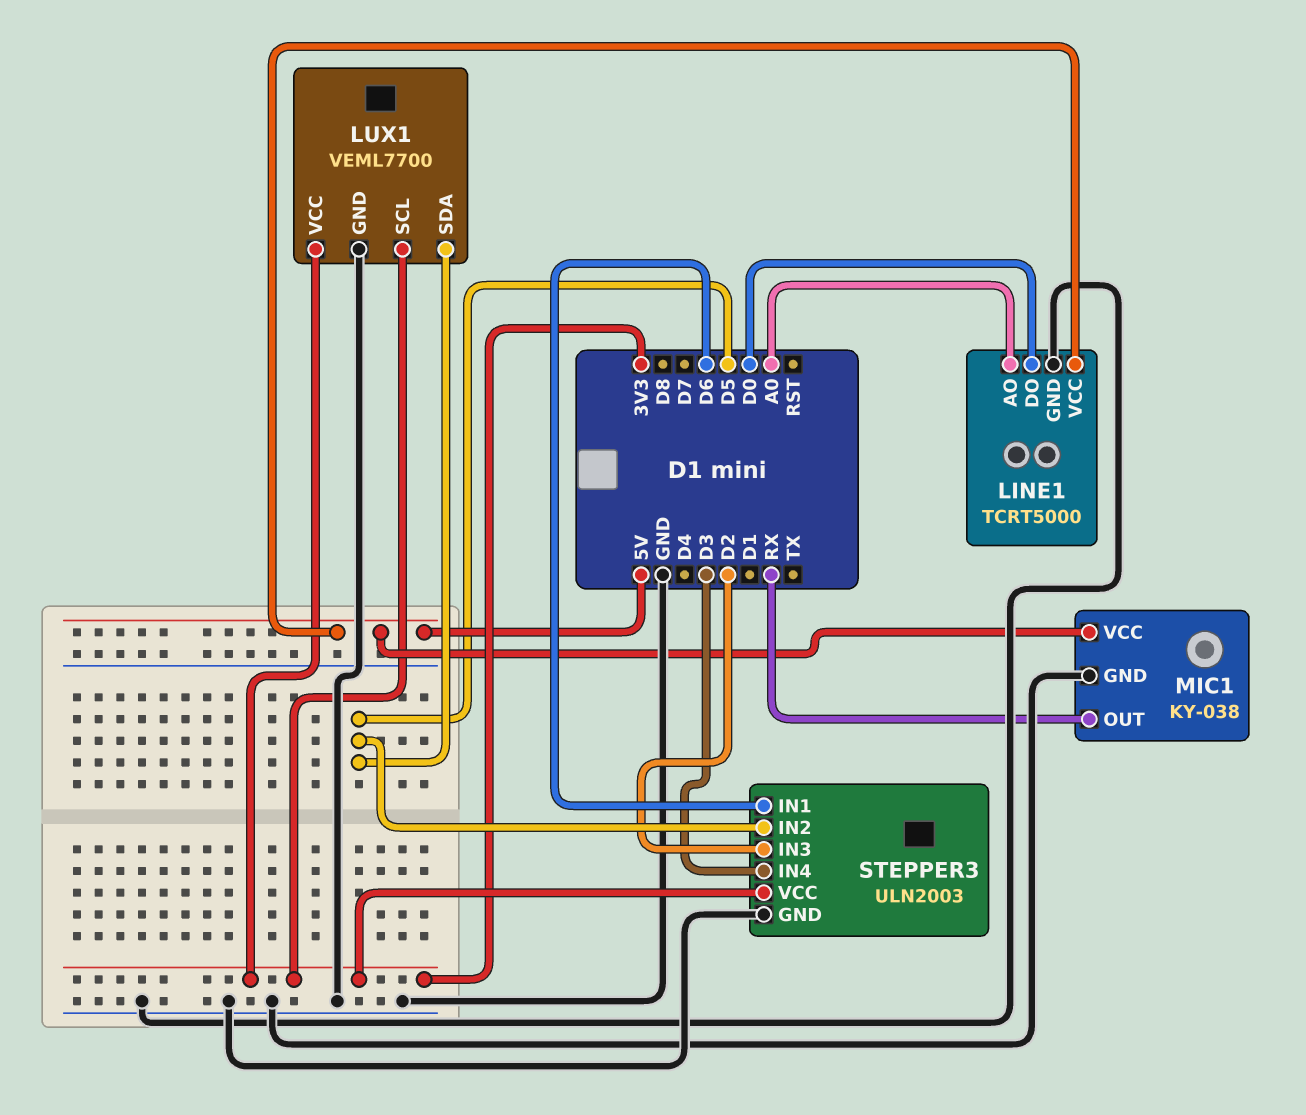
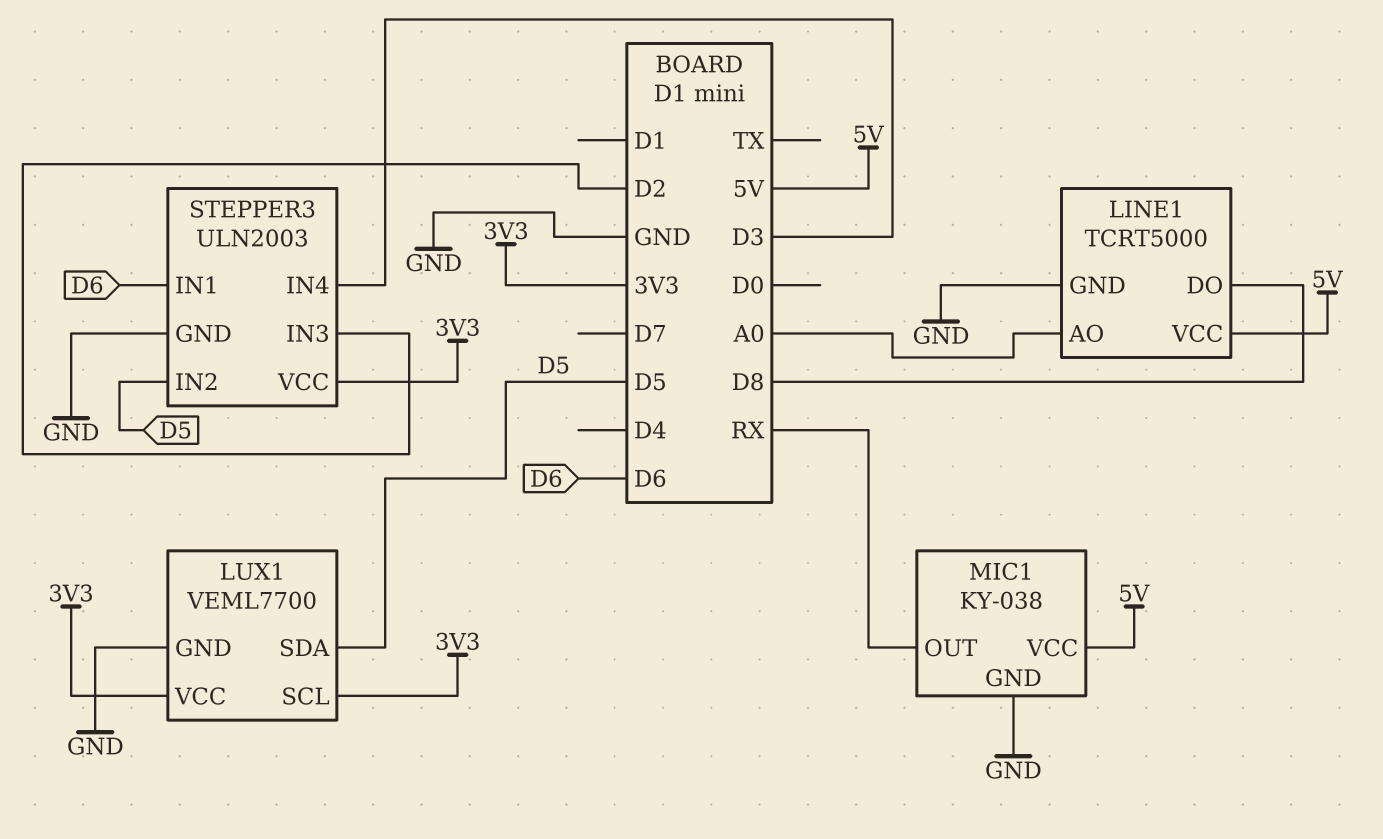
LINE1 pin DO: D0 -> D8

